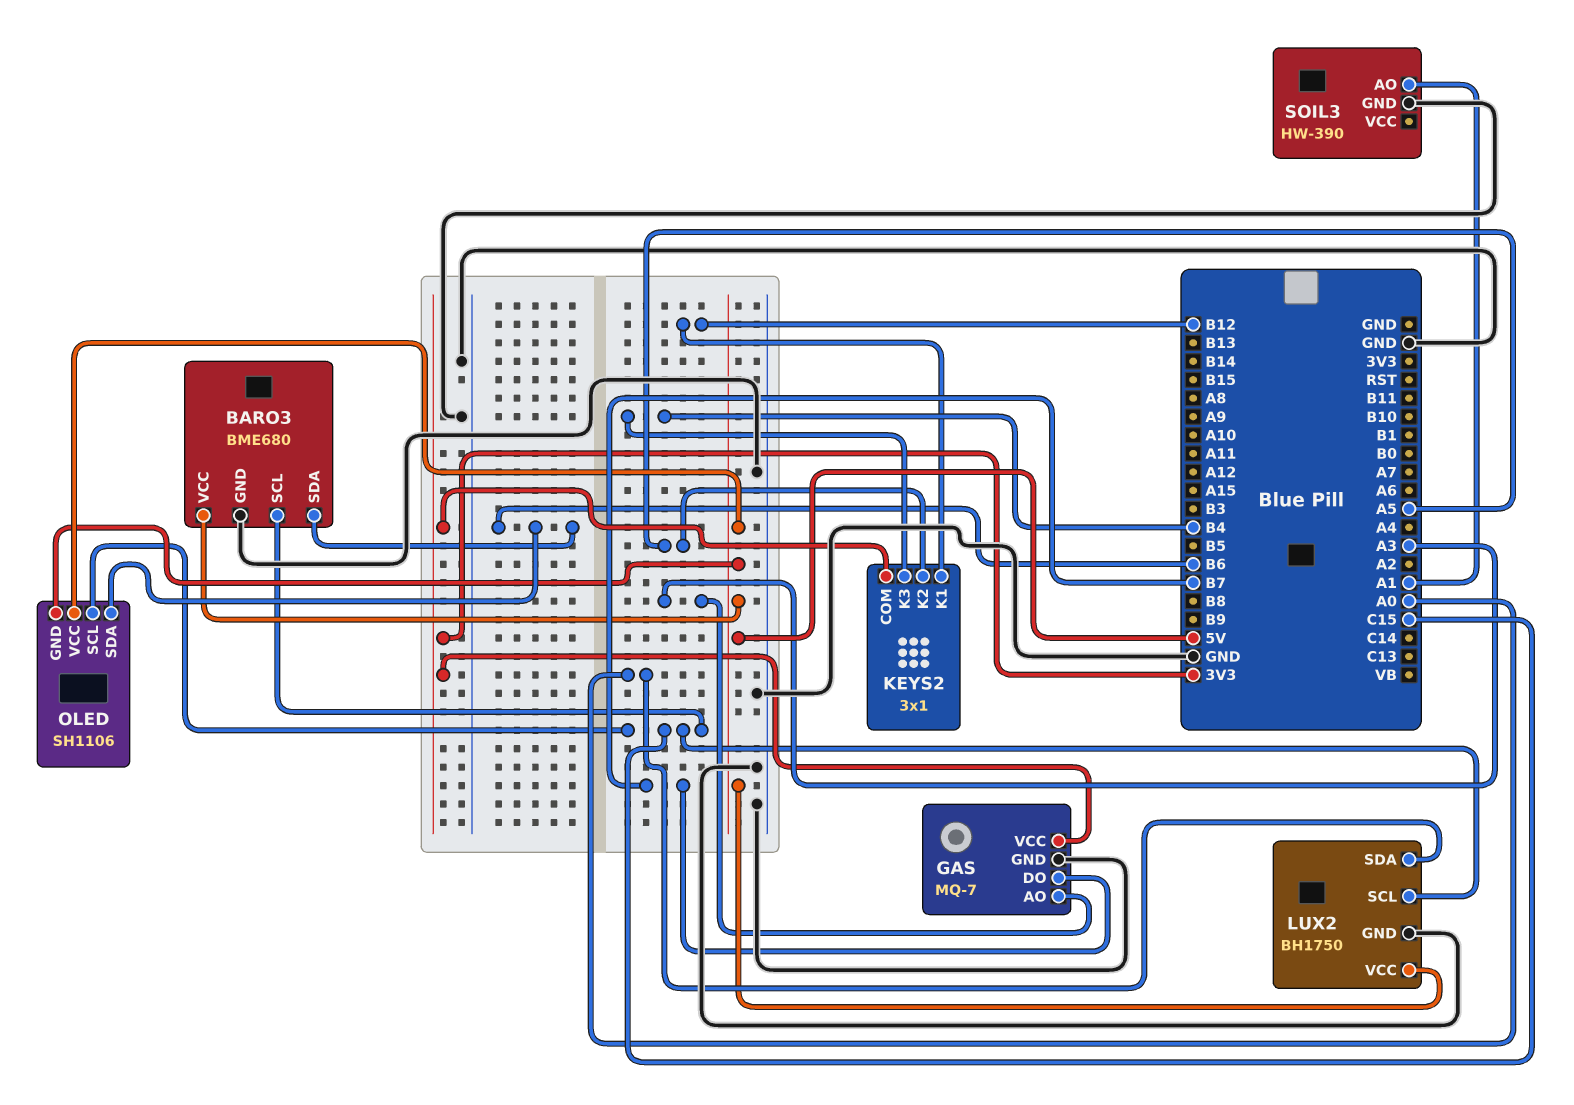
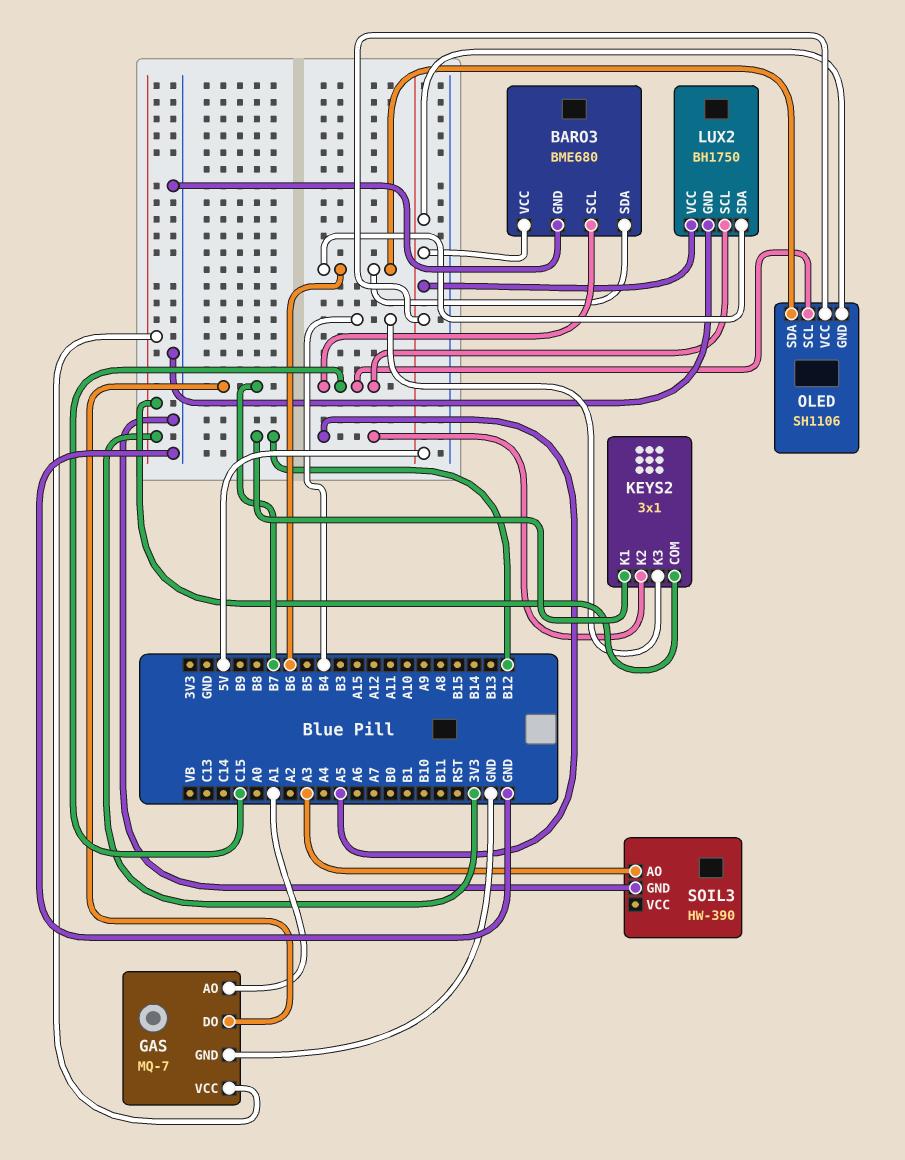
GAS pin AO: A3 -> A1
LUX2 pin SDA: A0 -> B6
SOIL3 pin AO: A1 -> A3

